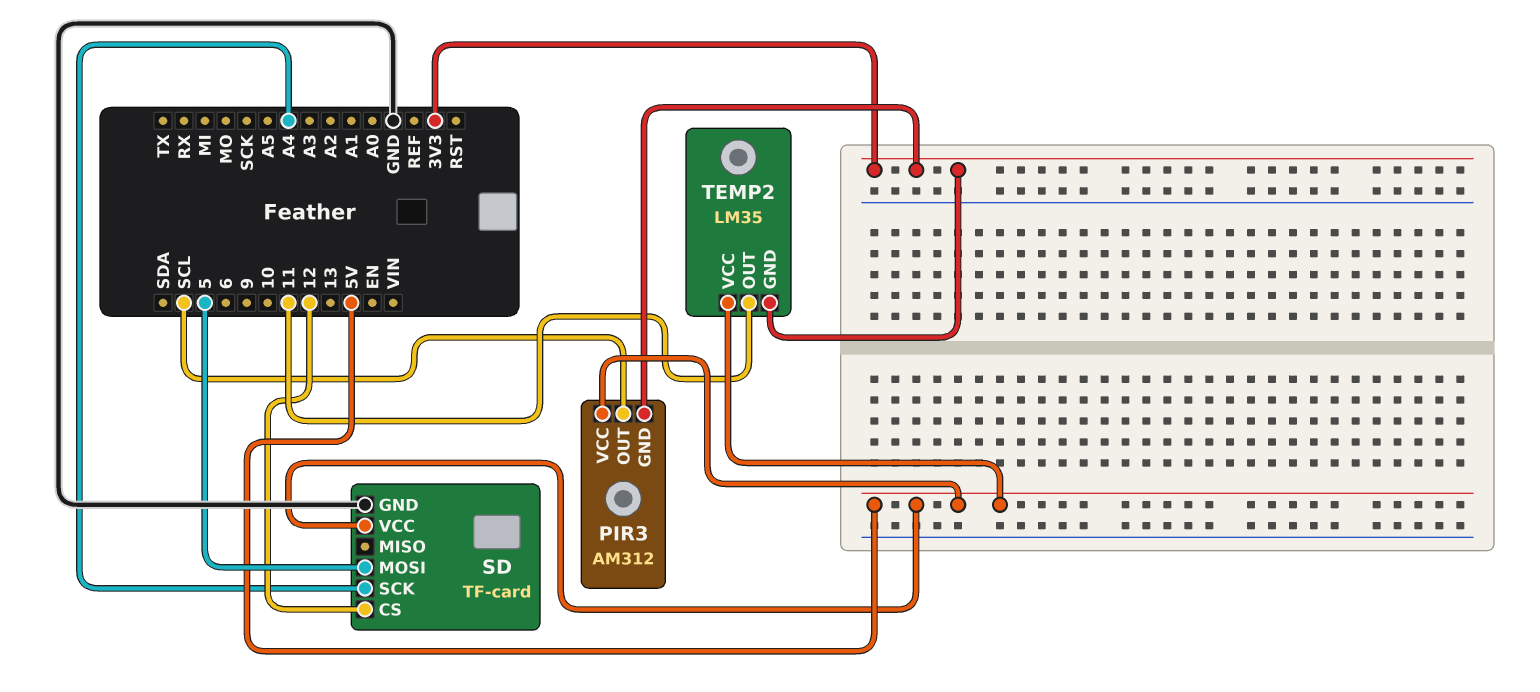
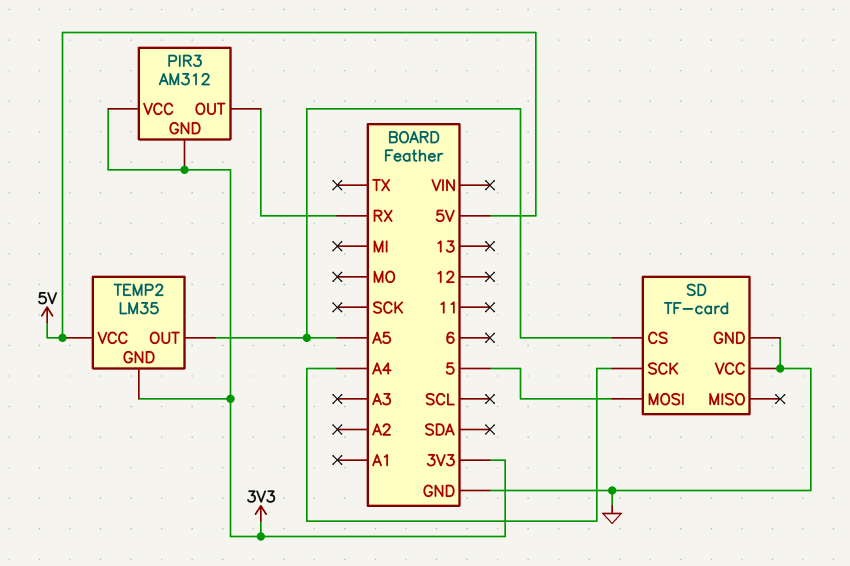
PIR3 pin OUT: SCL -> RX
PIR3 pin VCC: 5V -> 3V3
SD pin CS: 12 -> A5
SD pin VCC: 5V -> GND
TEMP2 pin OUT: 11 -> A5

